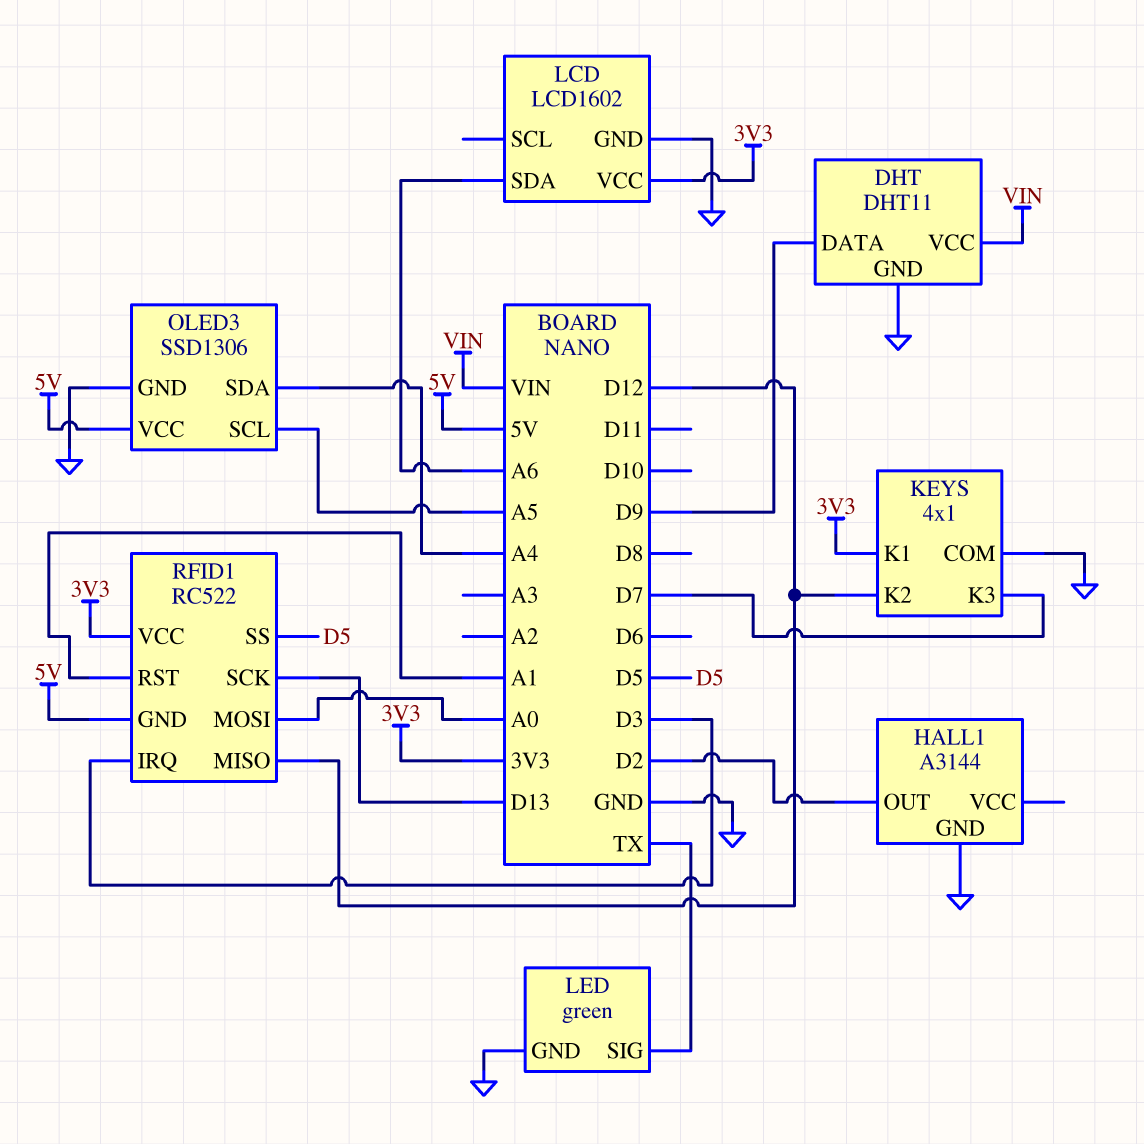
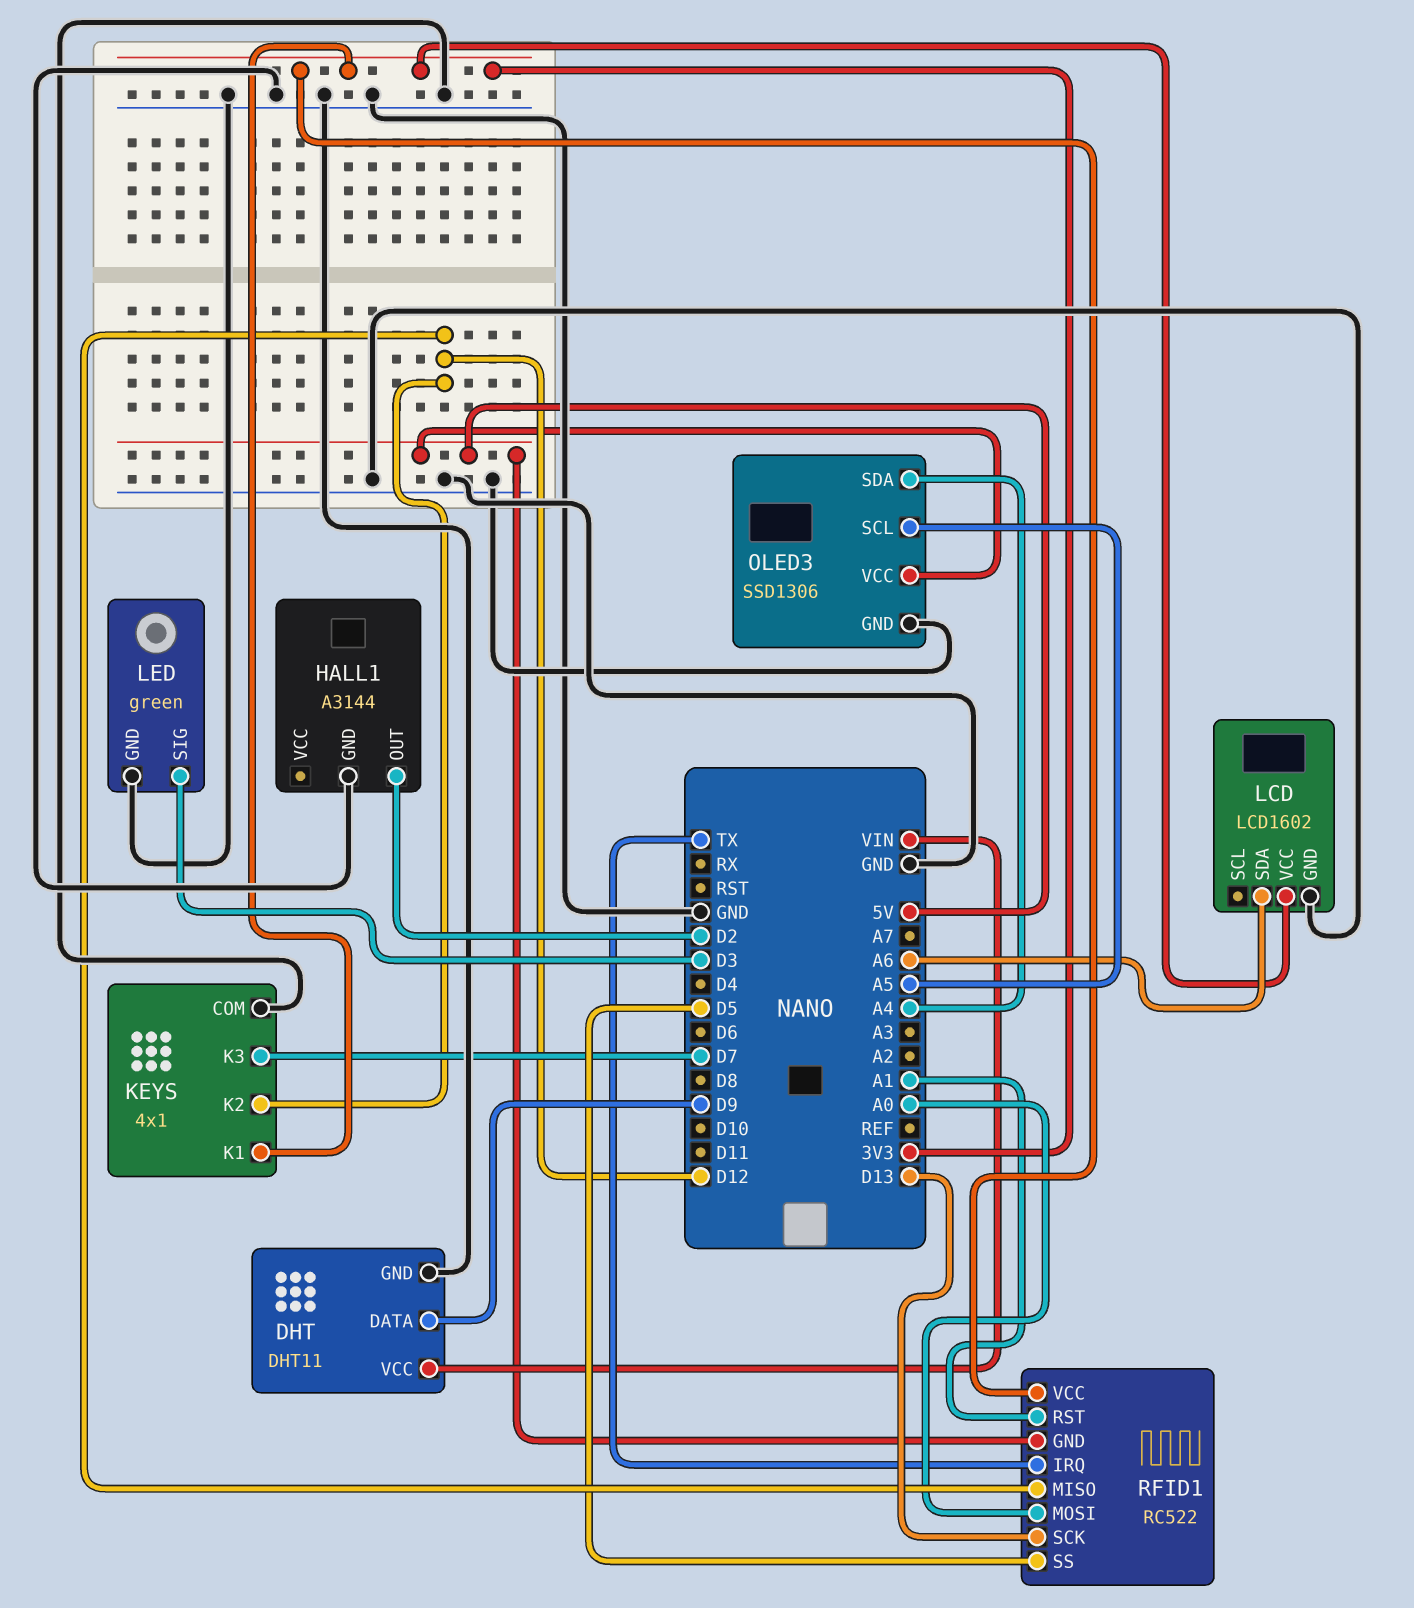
LED pin SIG: TX -> D3
RFID1 pin IRQ: D3 -> TX

